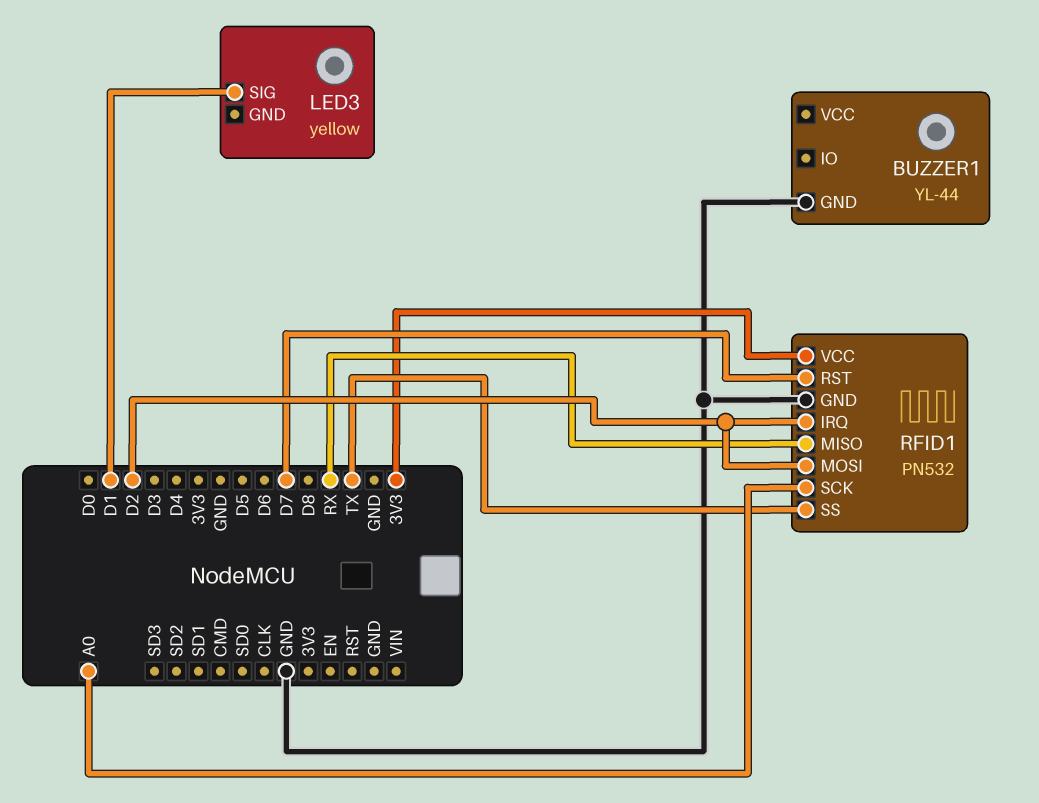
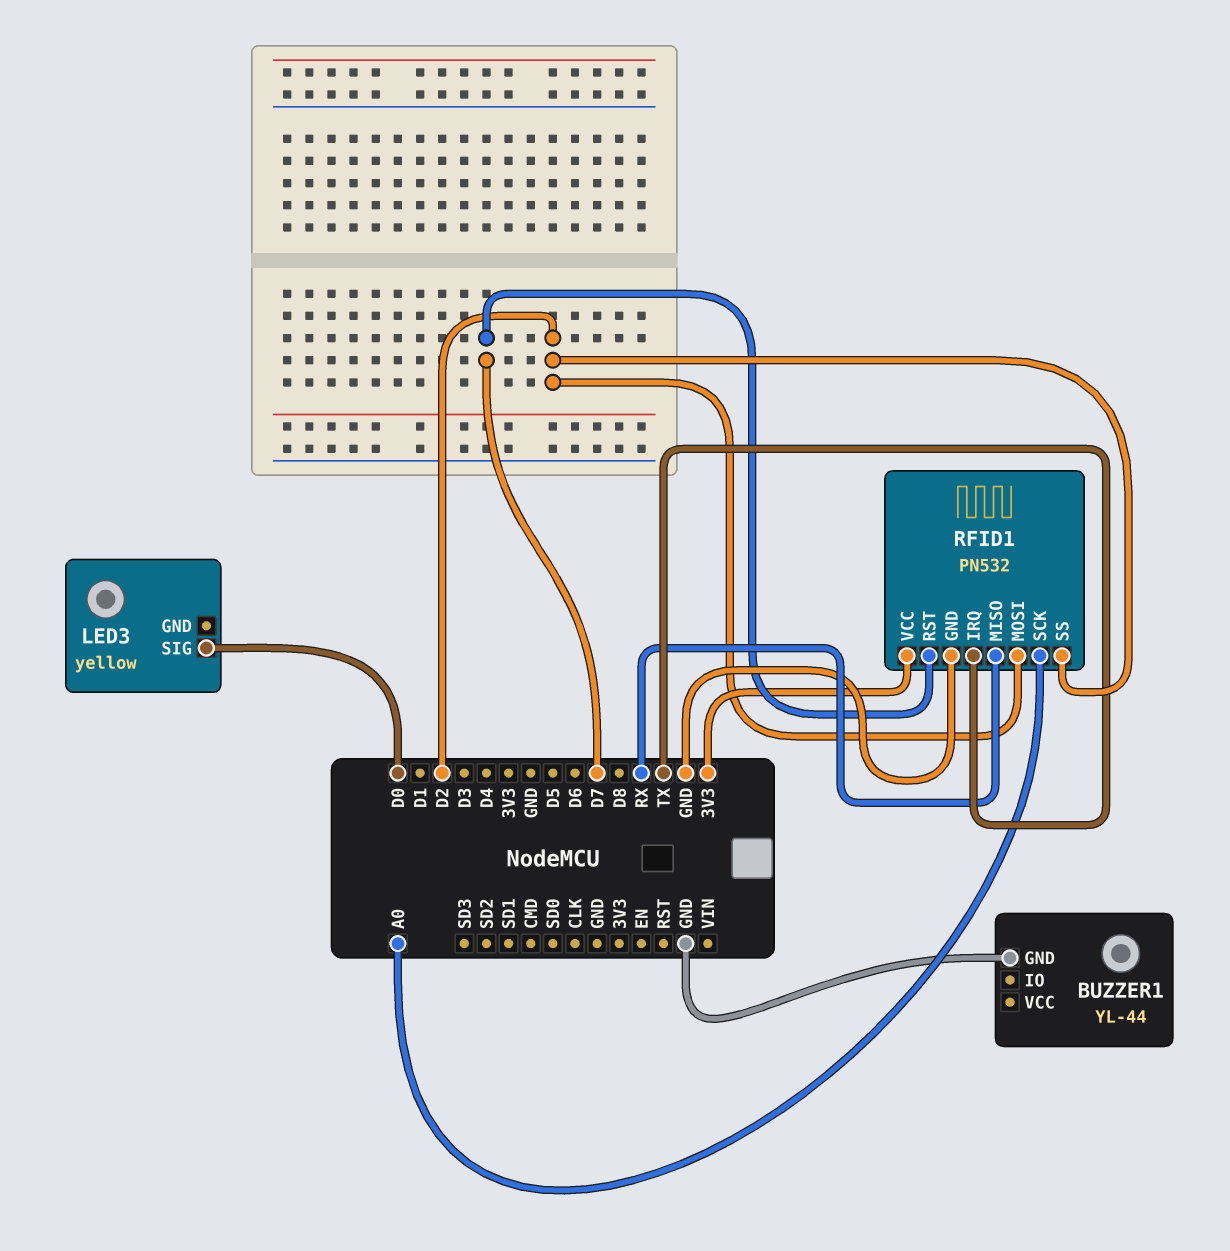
LED3 pin SIG: D1 -> D0
RFID1 pin IRQ: D2 -> TX
RFID1 pin SS: TX -> D2

